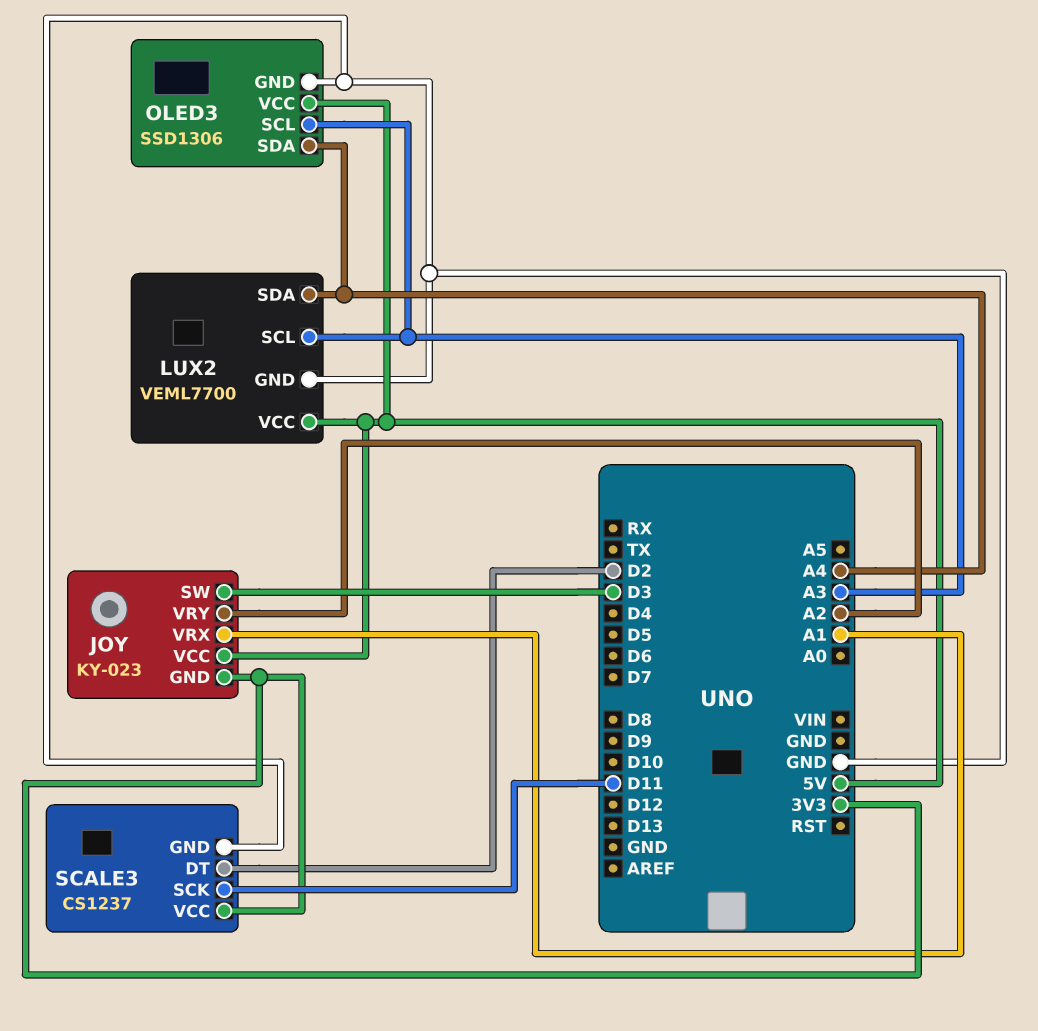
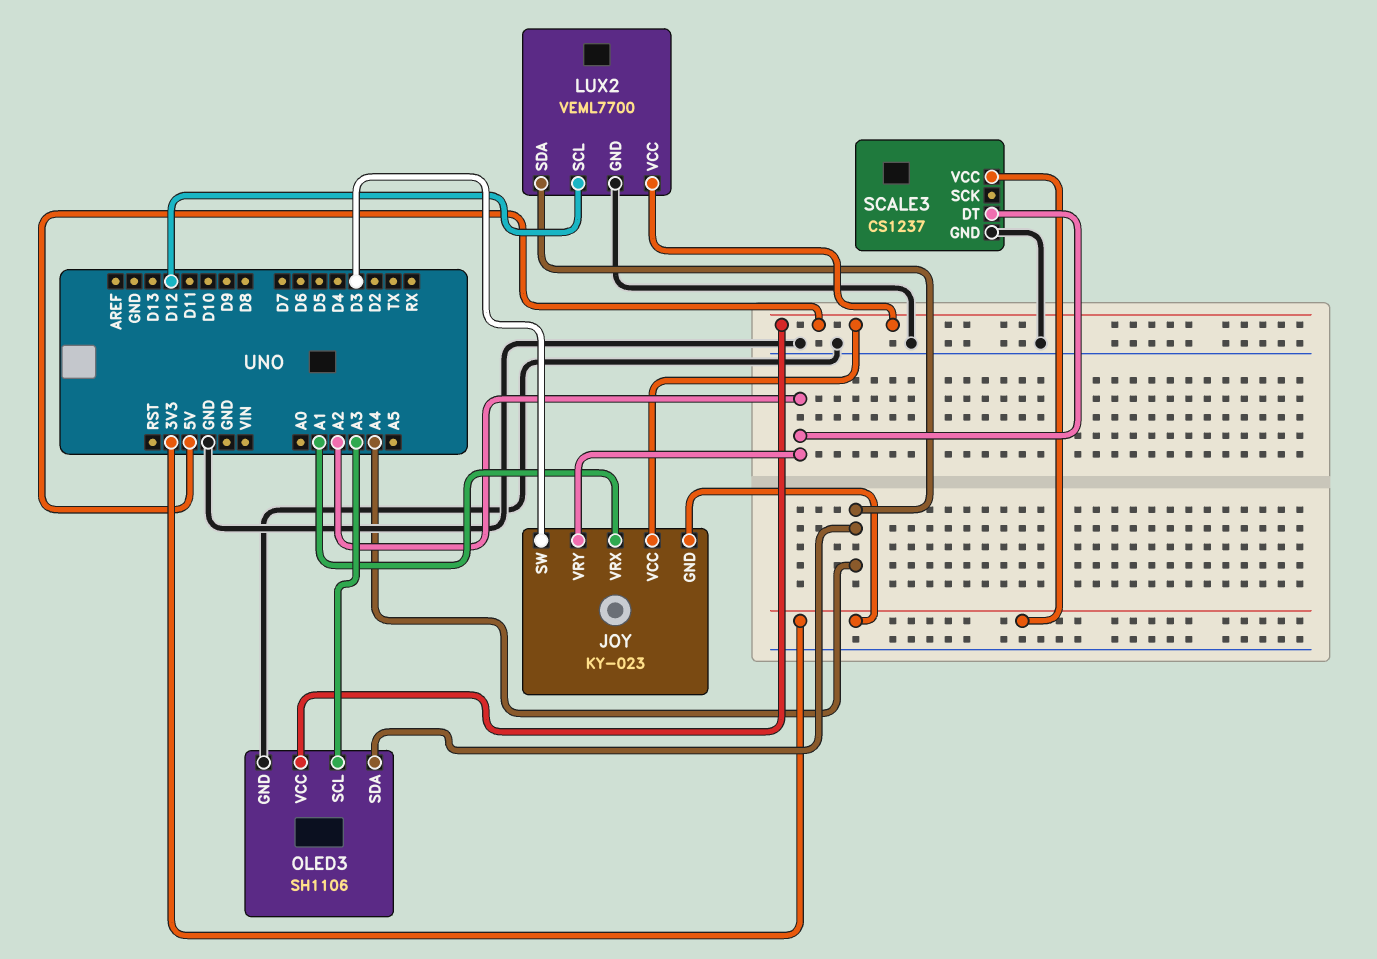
LUX2 pin SCL: A3 -> D12
OLED3: SSD1306 -> SH1106
SCALE3 pin DT: D2 -> A2
SCALE3 pin SCK: D11 -> none

